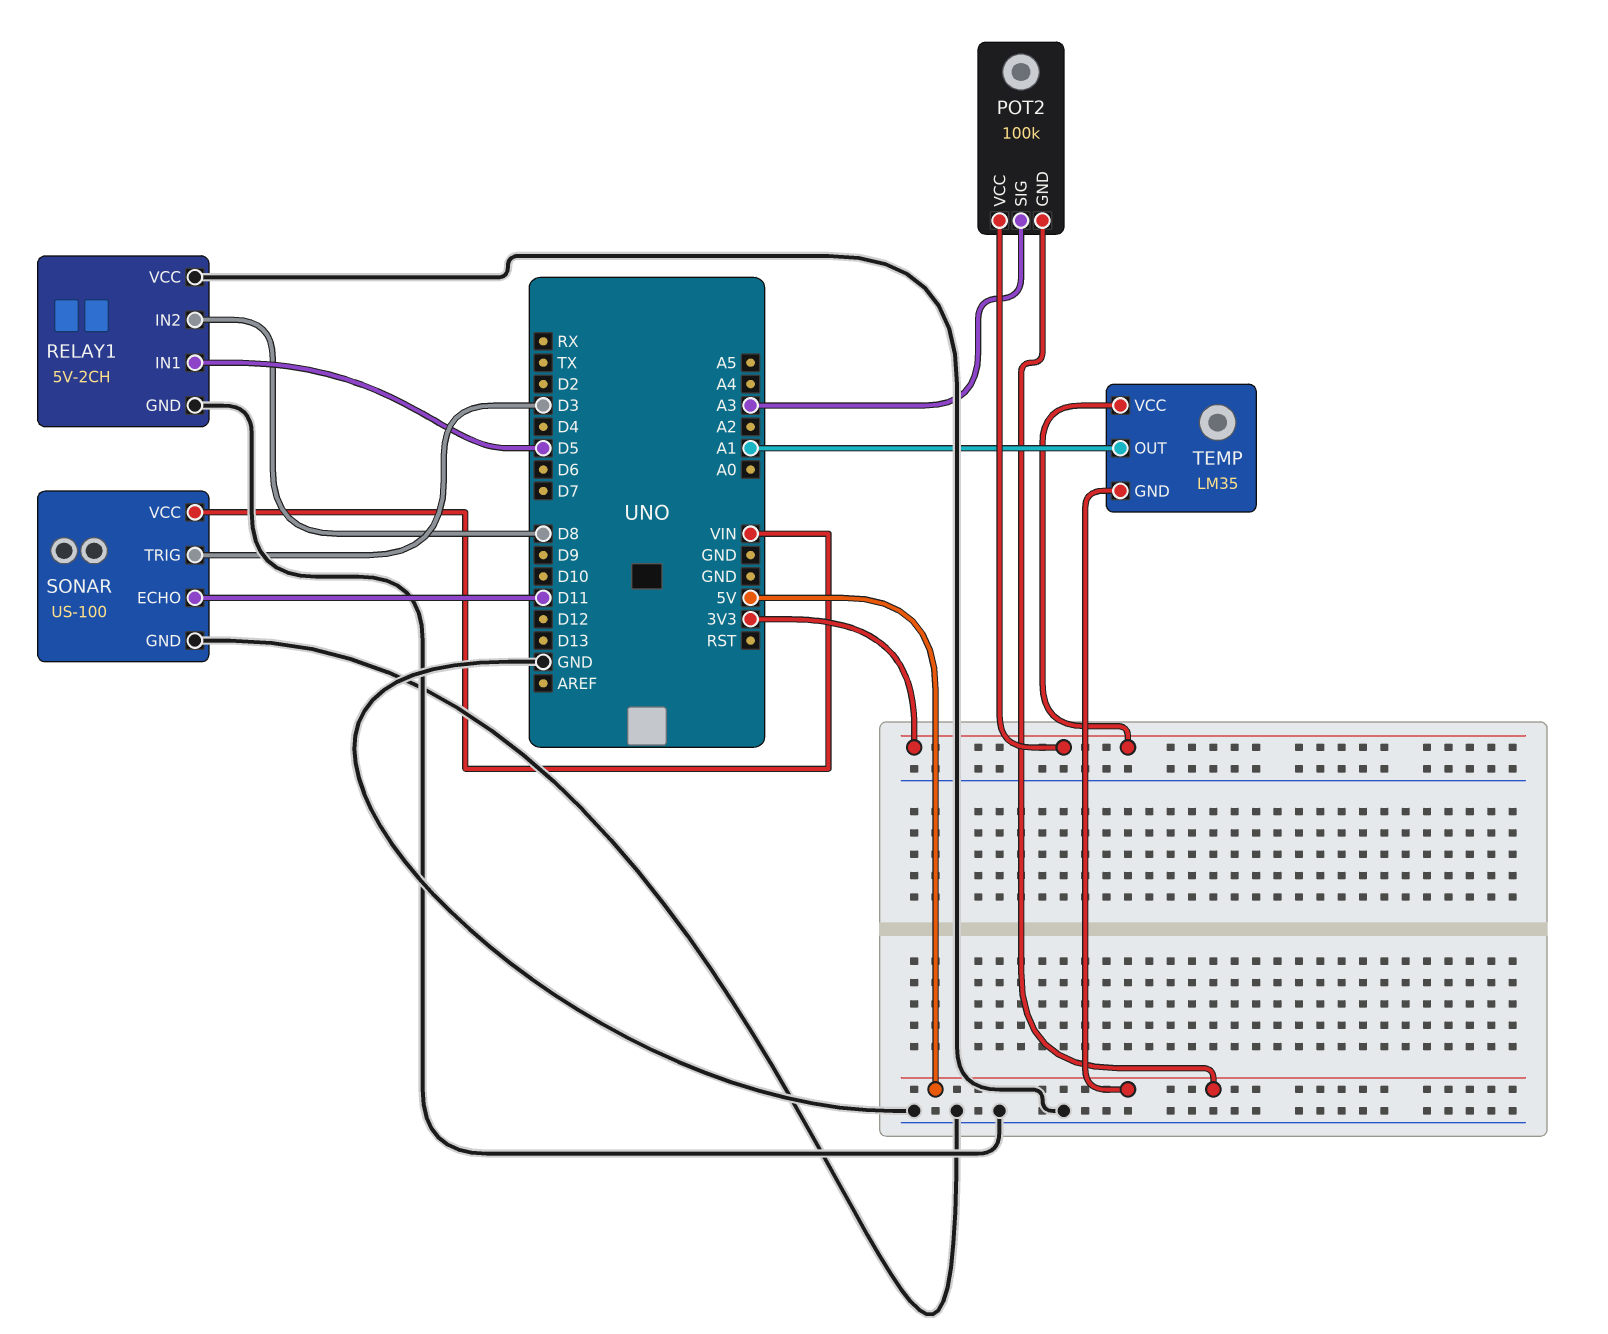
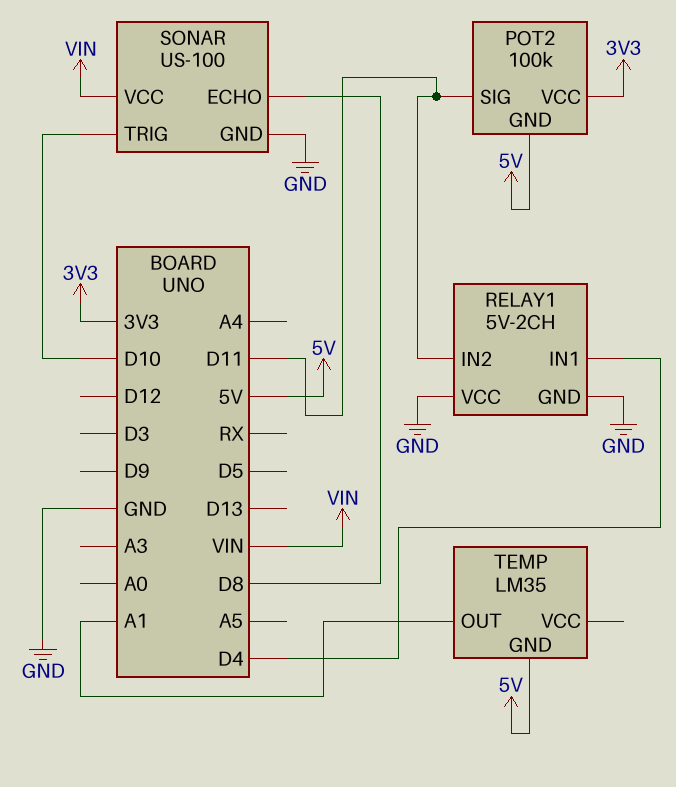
POT2 pin SIG: A3 -> D11
RELAY1 pin IN1: D5 -> D4
RELAY1 pin IN2: D8 -> D11
SONAR pin ECHO: D11 -> D8
SONAR pin TRIG: D3 -> D10
TEMP pin VCC: 3V3 -> none

